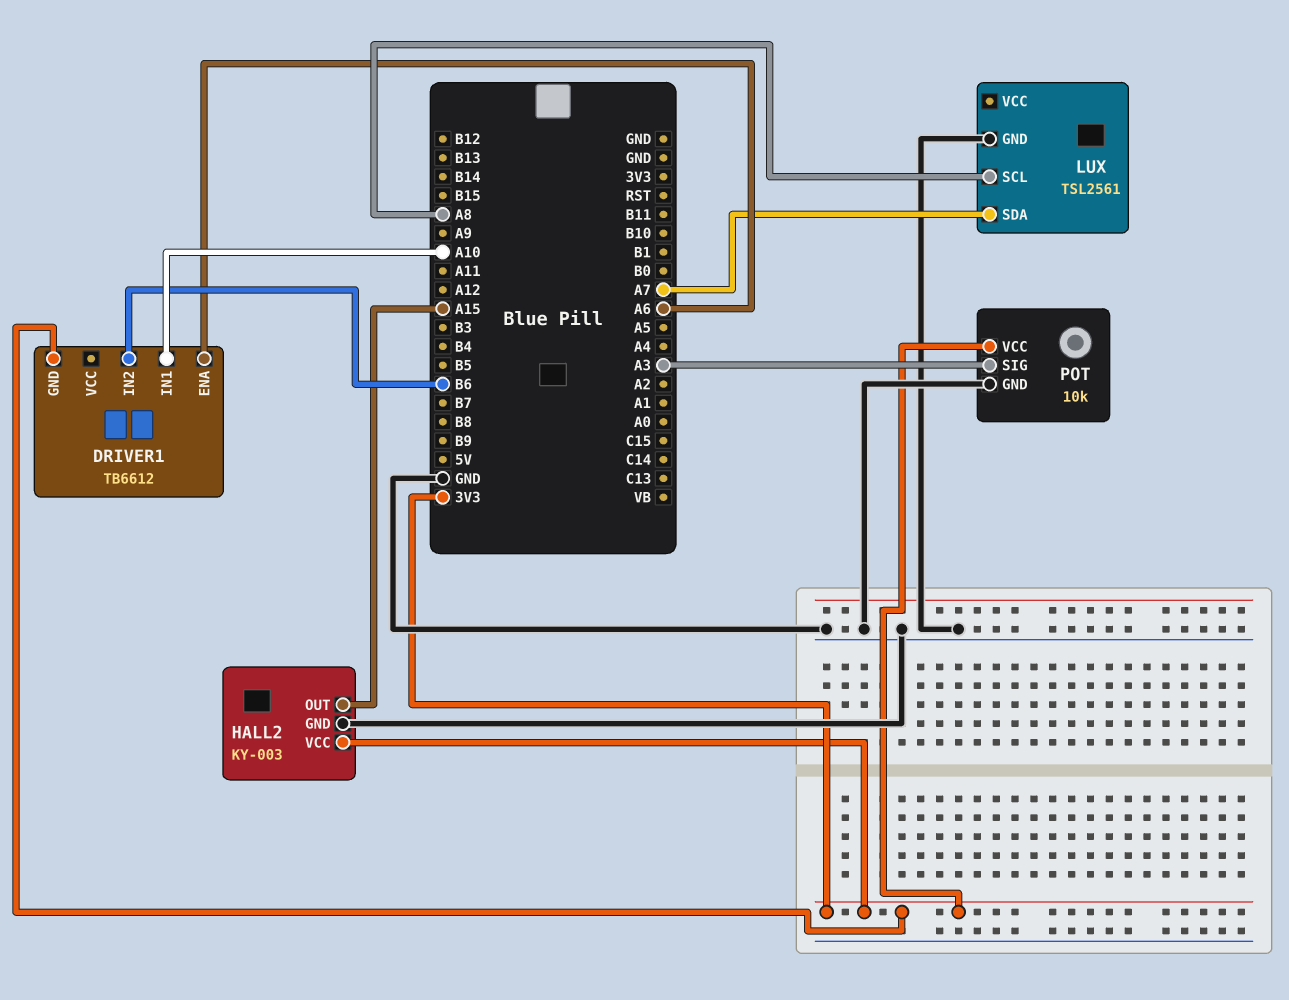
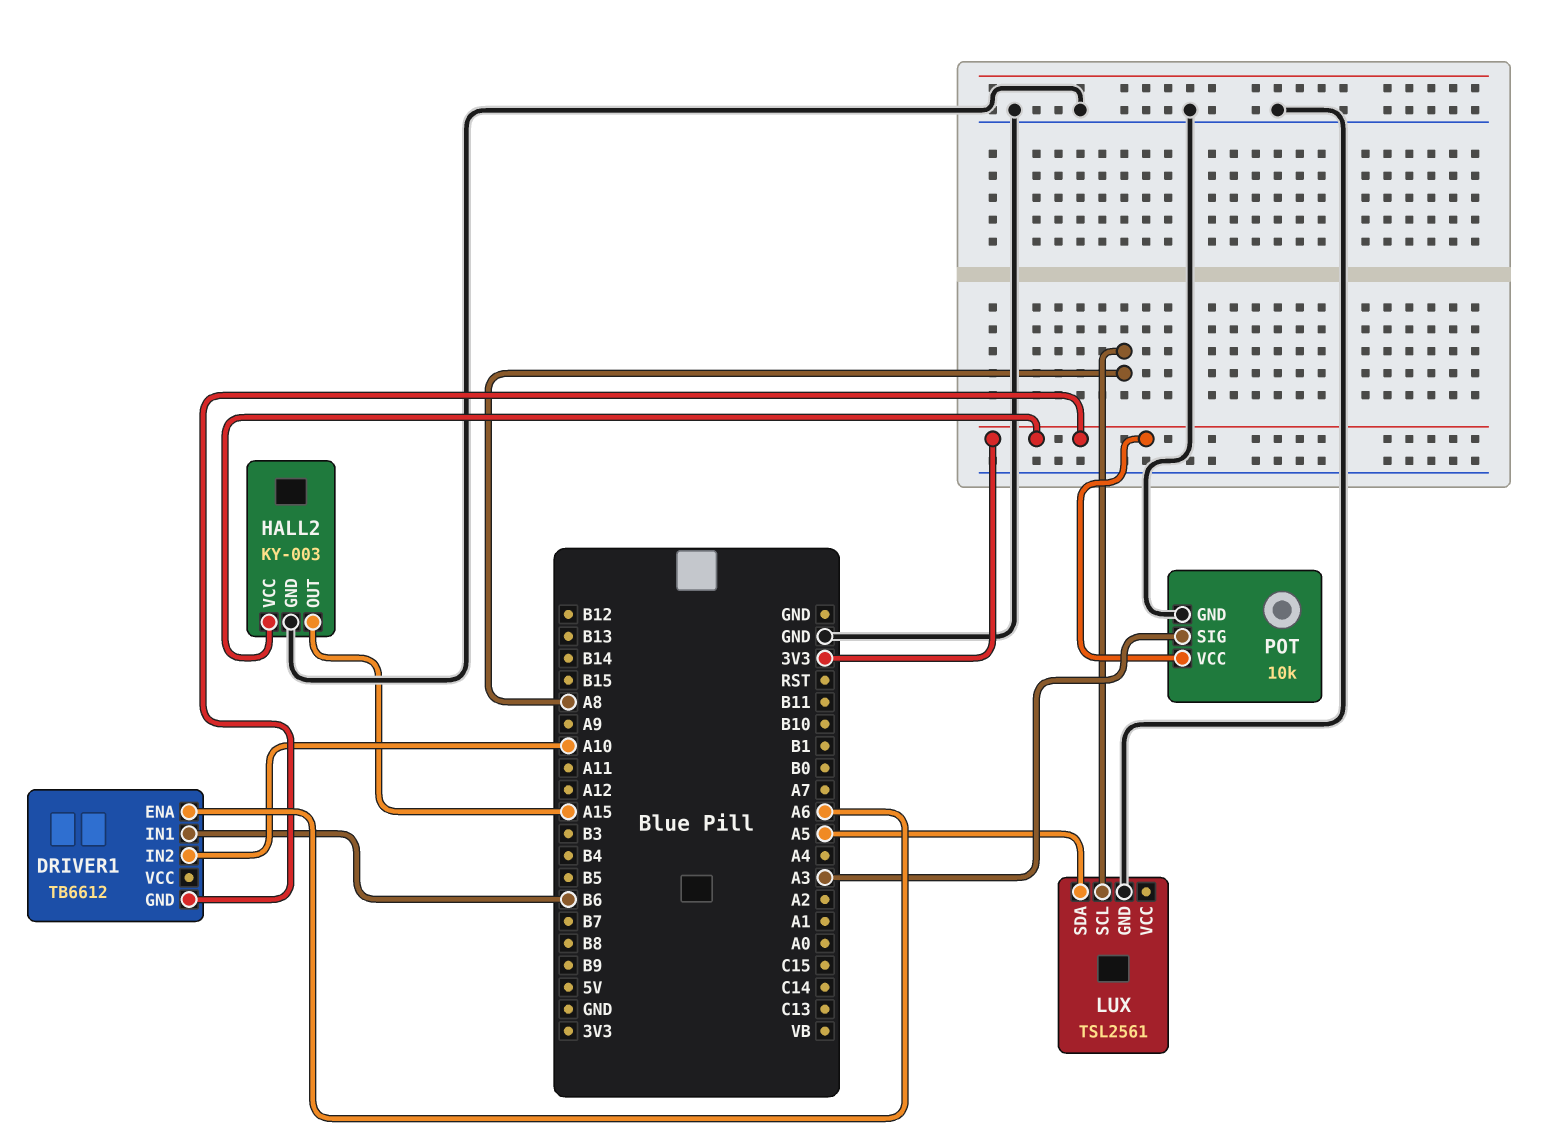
DRIVER1 pin IN1: A10 -> B6
DRIVER1 pin IN2: B6 -> A10
LUX pin SDA: A7 -> A5

